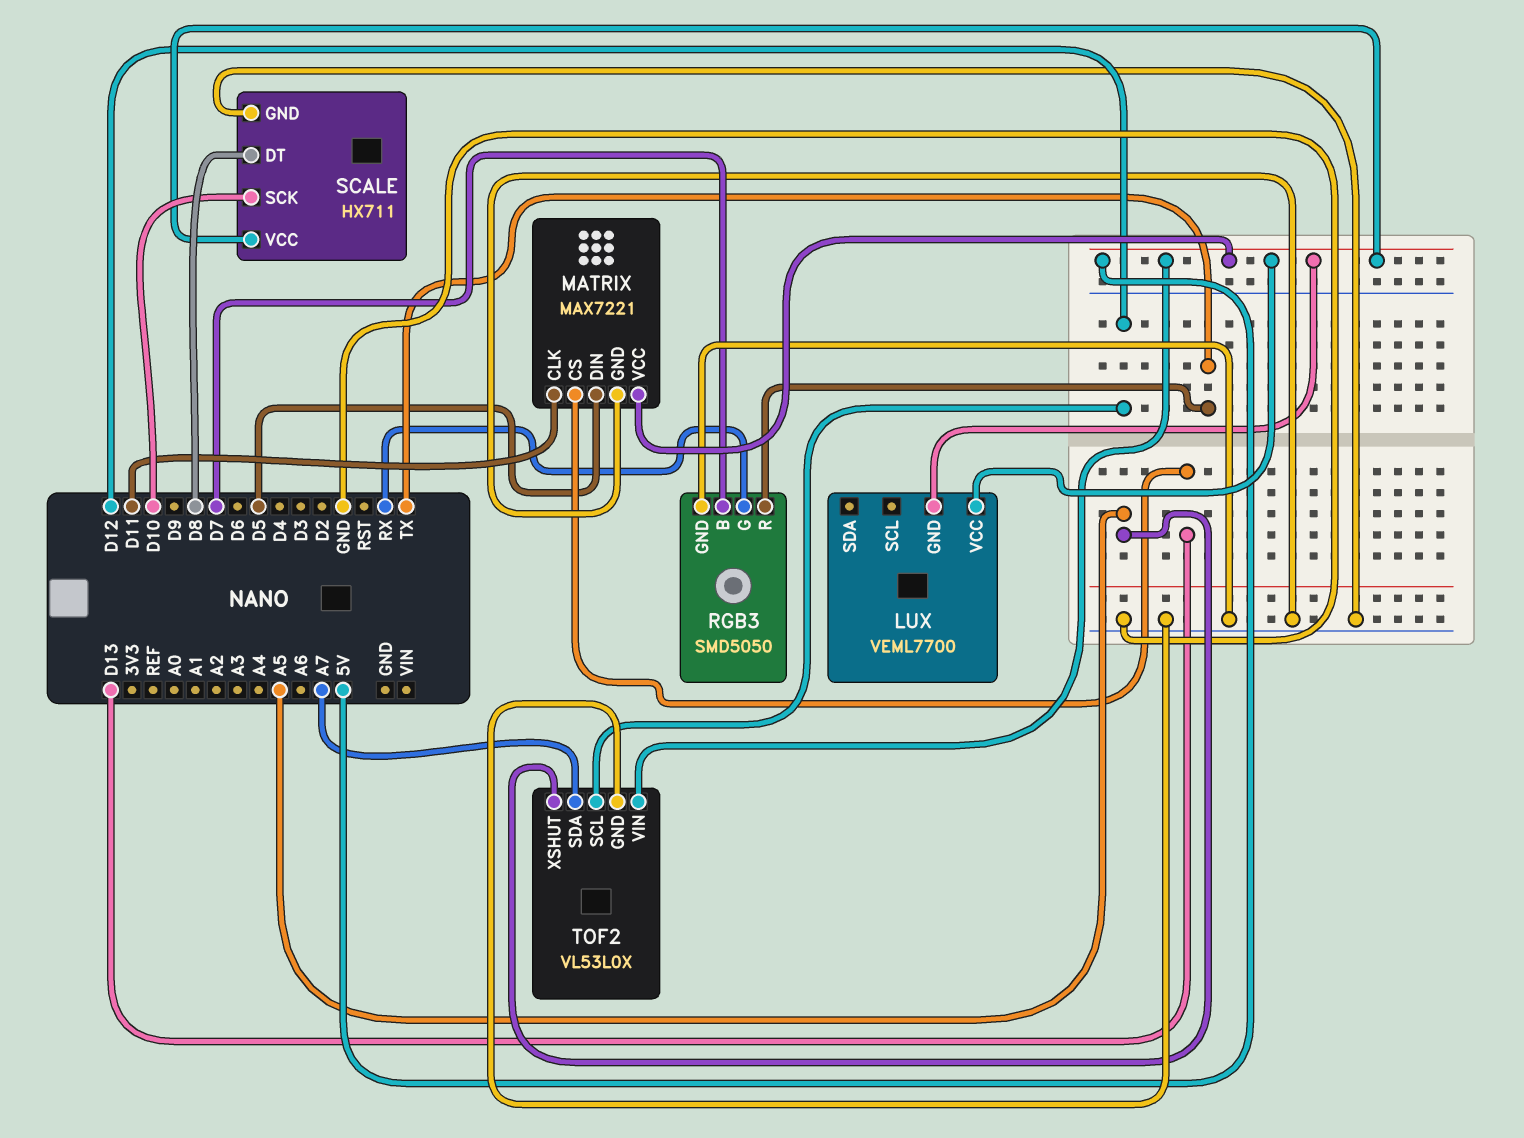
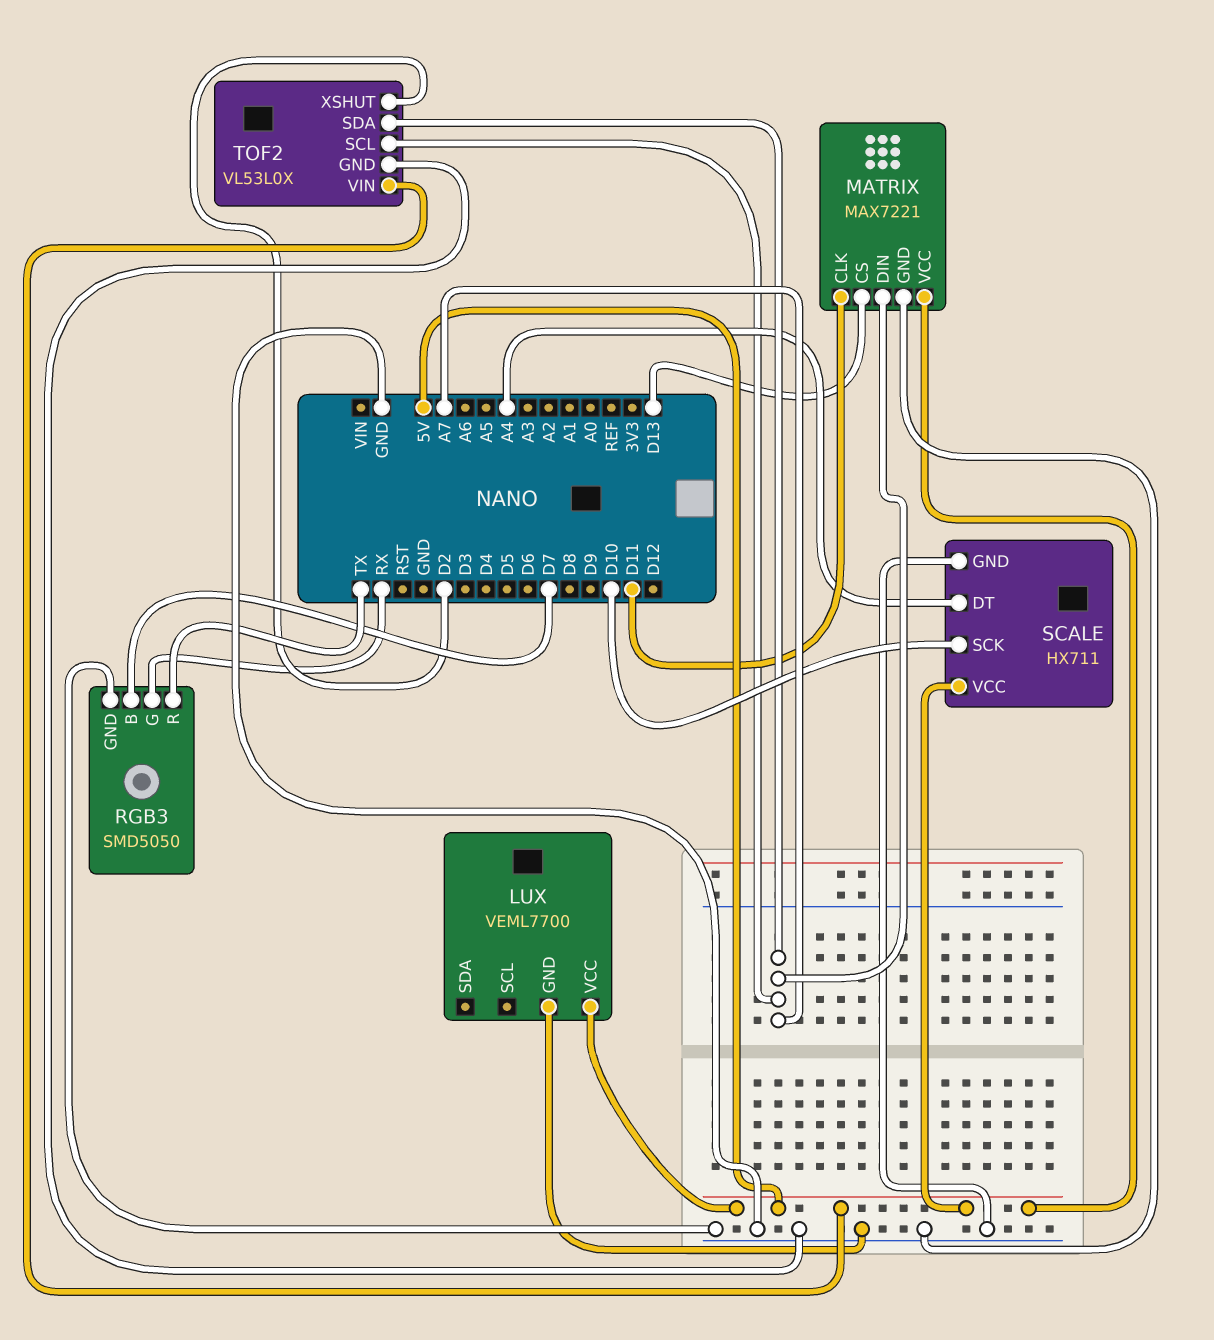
LUX pin GND: 5V -> GND
MATRIX pin DIN: D5 -> A7
SCALE pin DT: D8 -> A4
TOF2 pin SCL: D12 -> A7
TOF2 pin XSHUT: A5 -> D2

